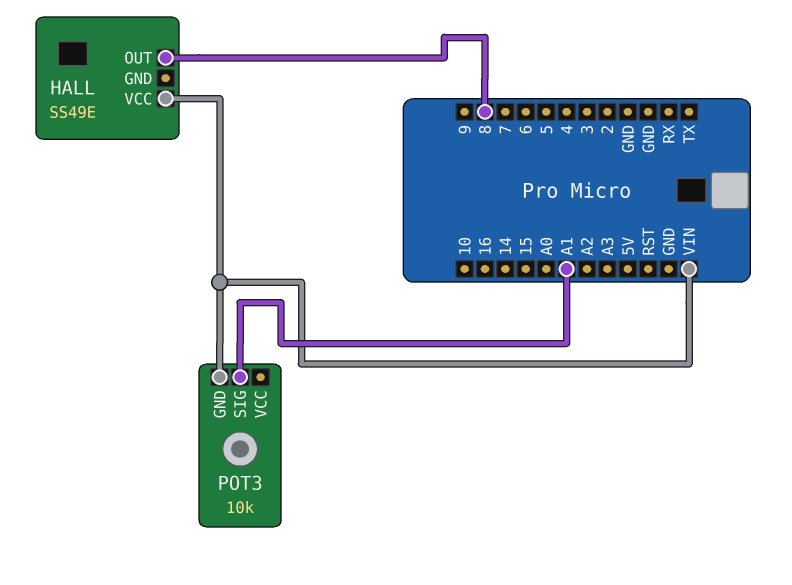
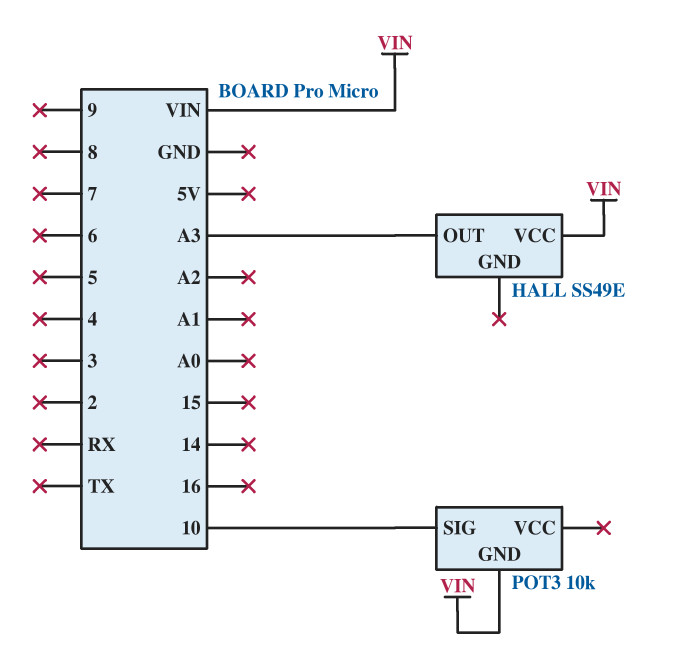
HALL pin OUT: 8 -> A3
POT3 pin SIG: A1 -> 10

